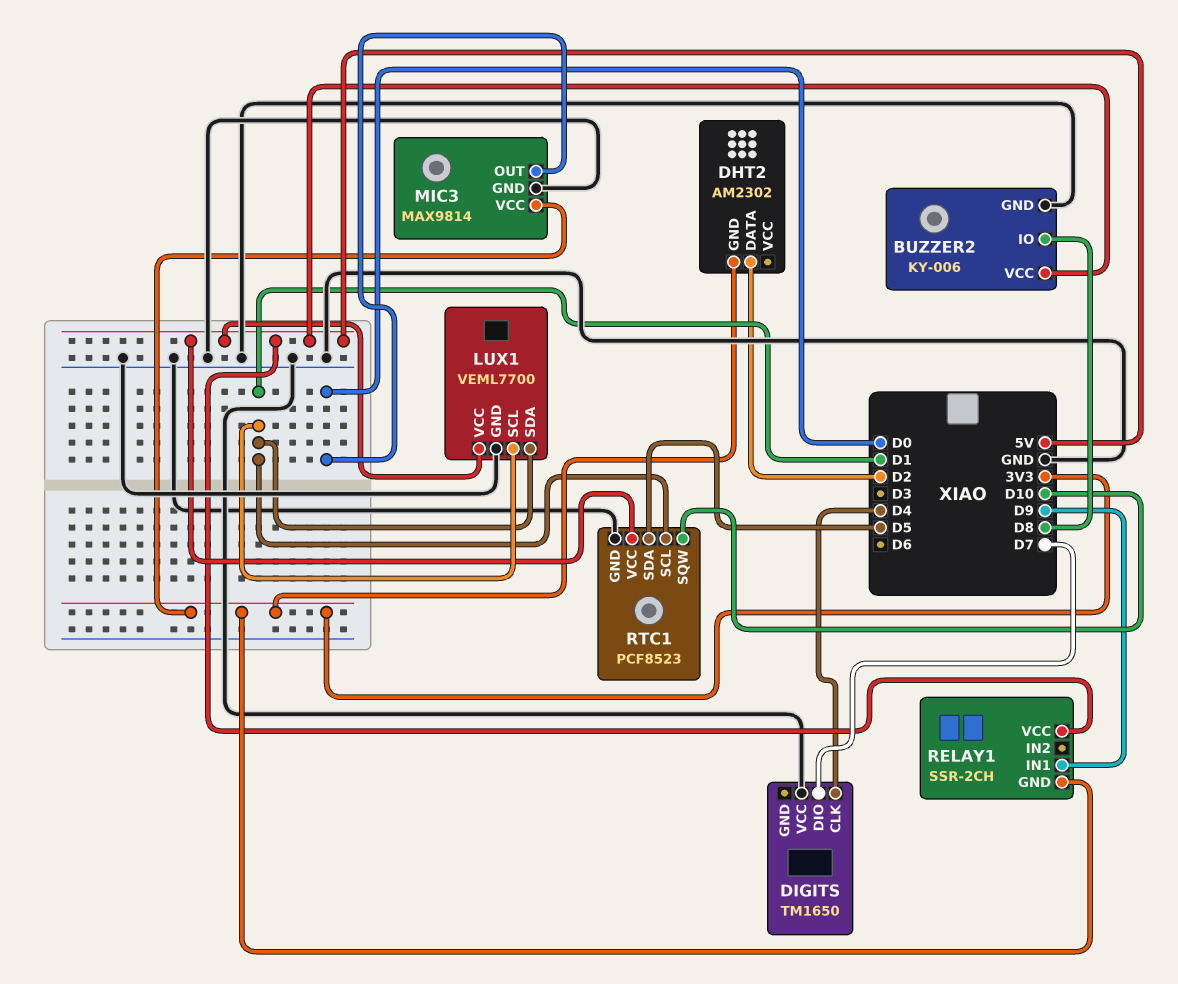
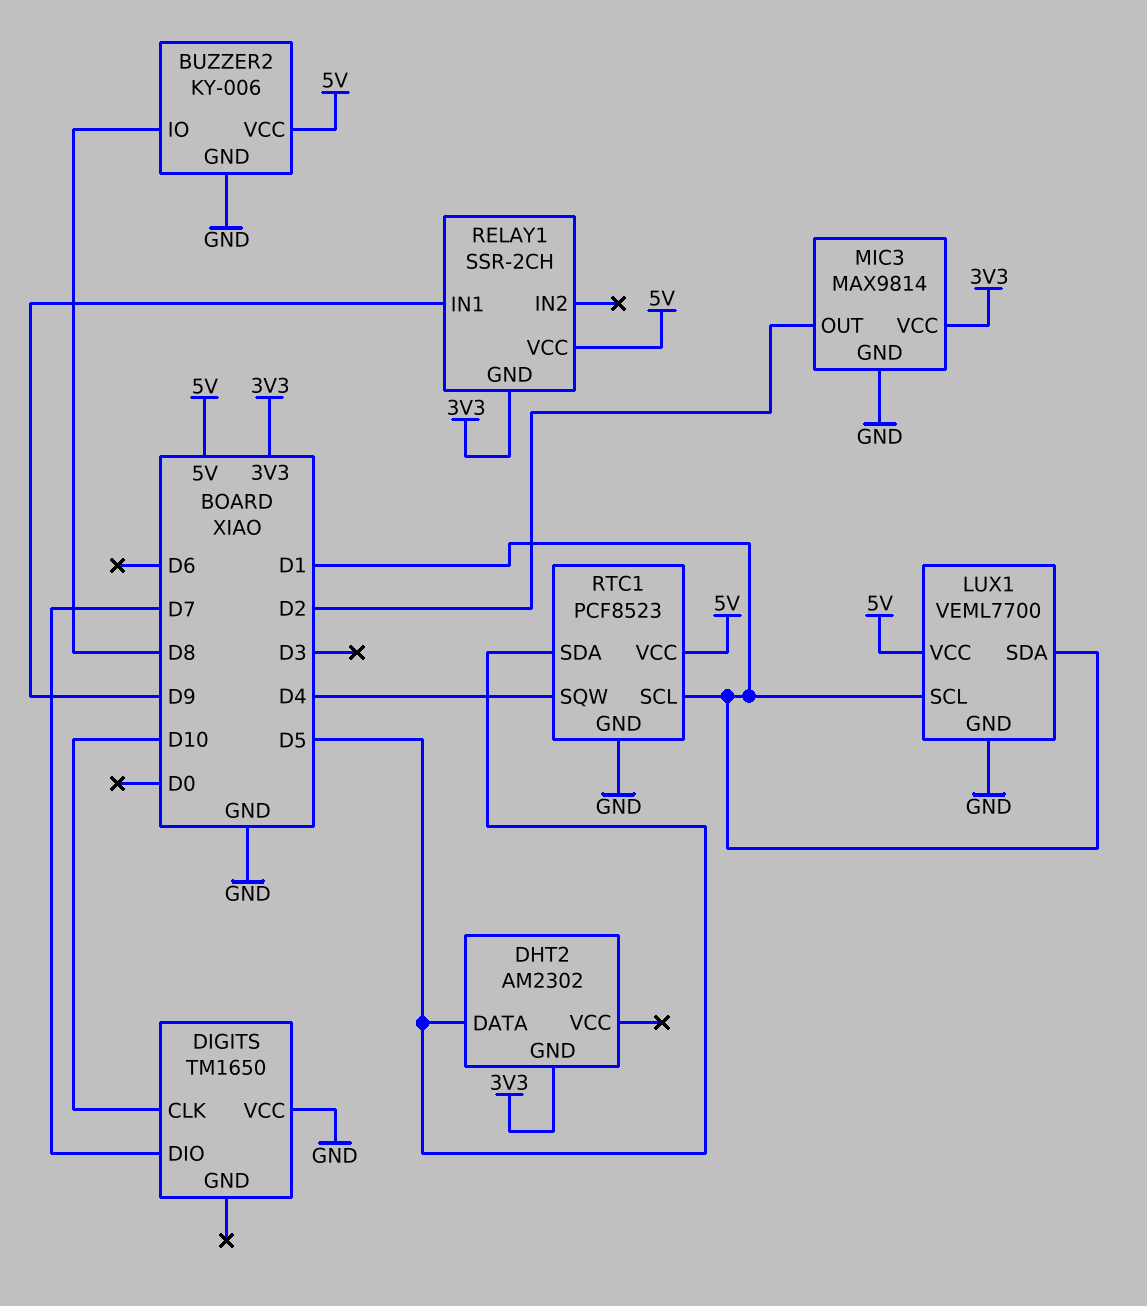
DHT2 pin DATA: D2 -> D5
DIGITS pin CLK: D4 -> D10
MIC3 pin OUT: D0 -> D2
RTC1 pin SQW: D10 -> D4

